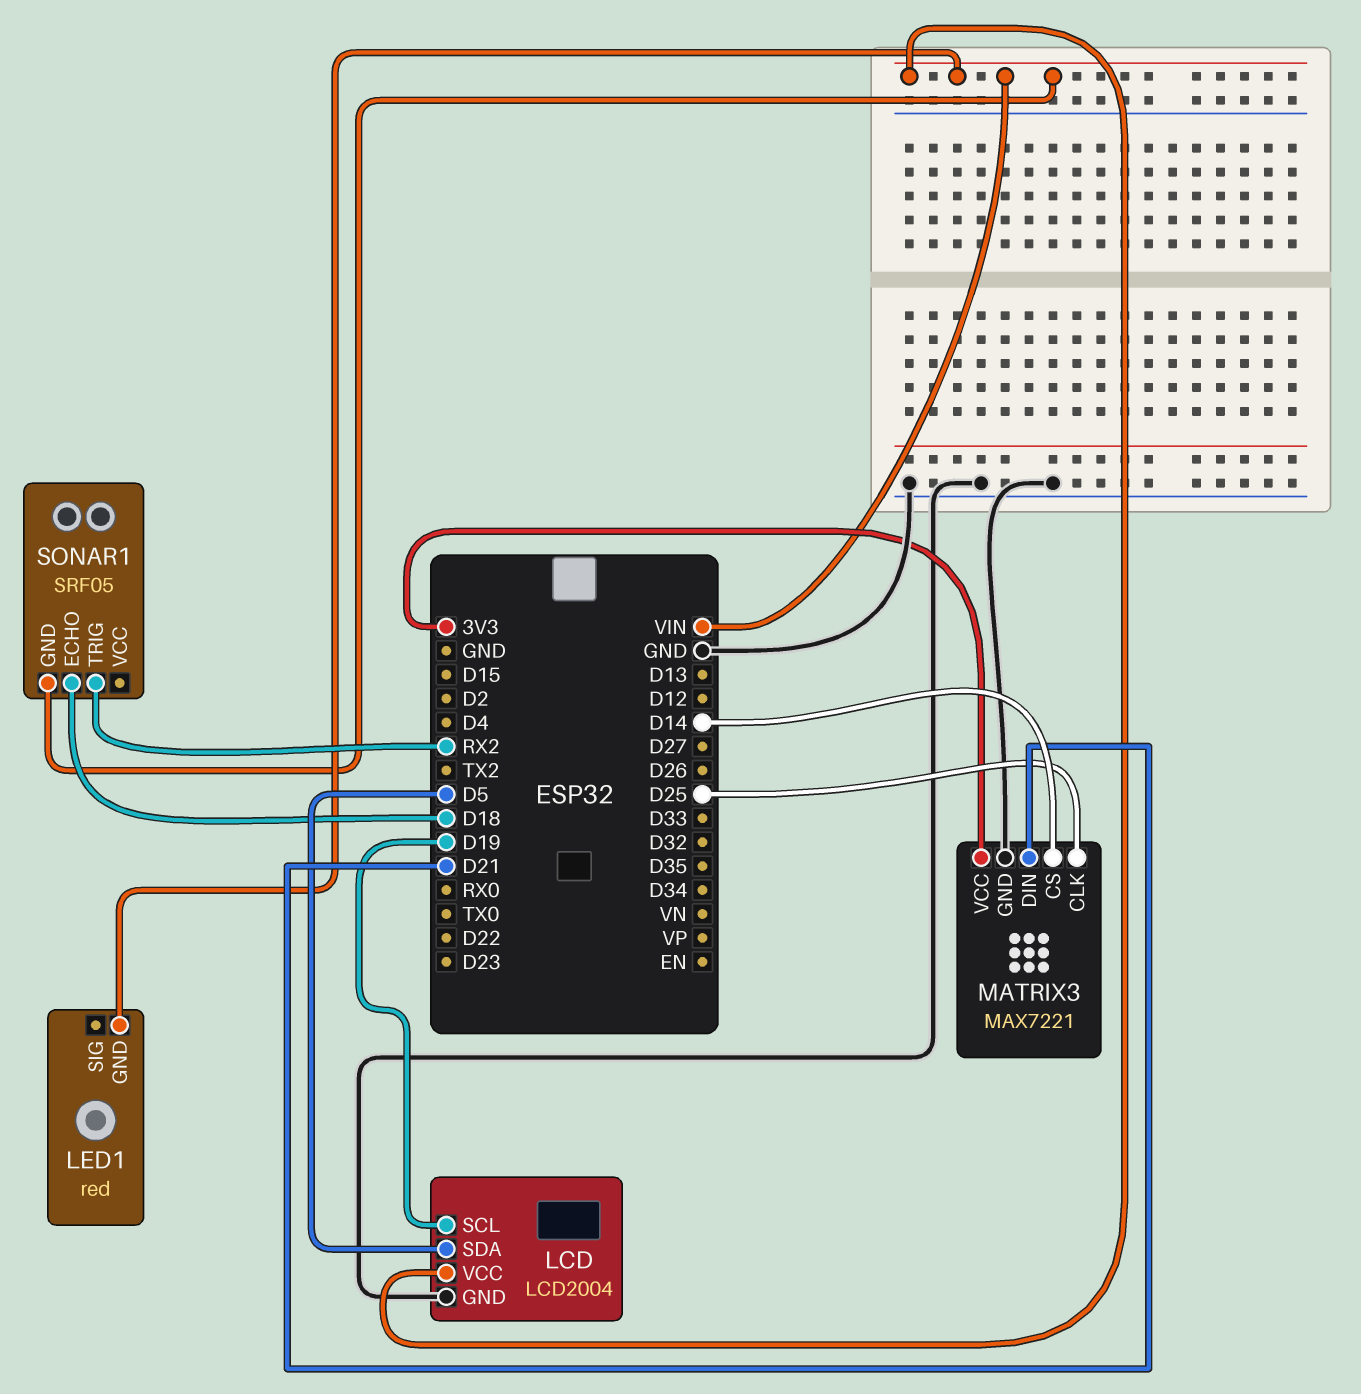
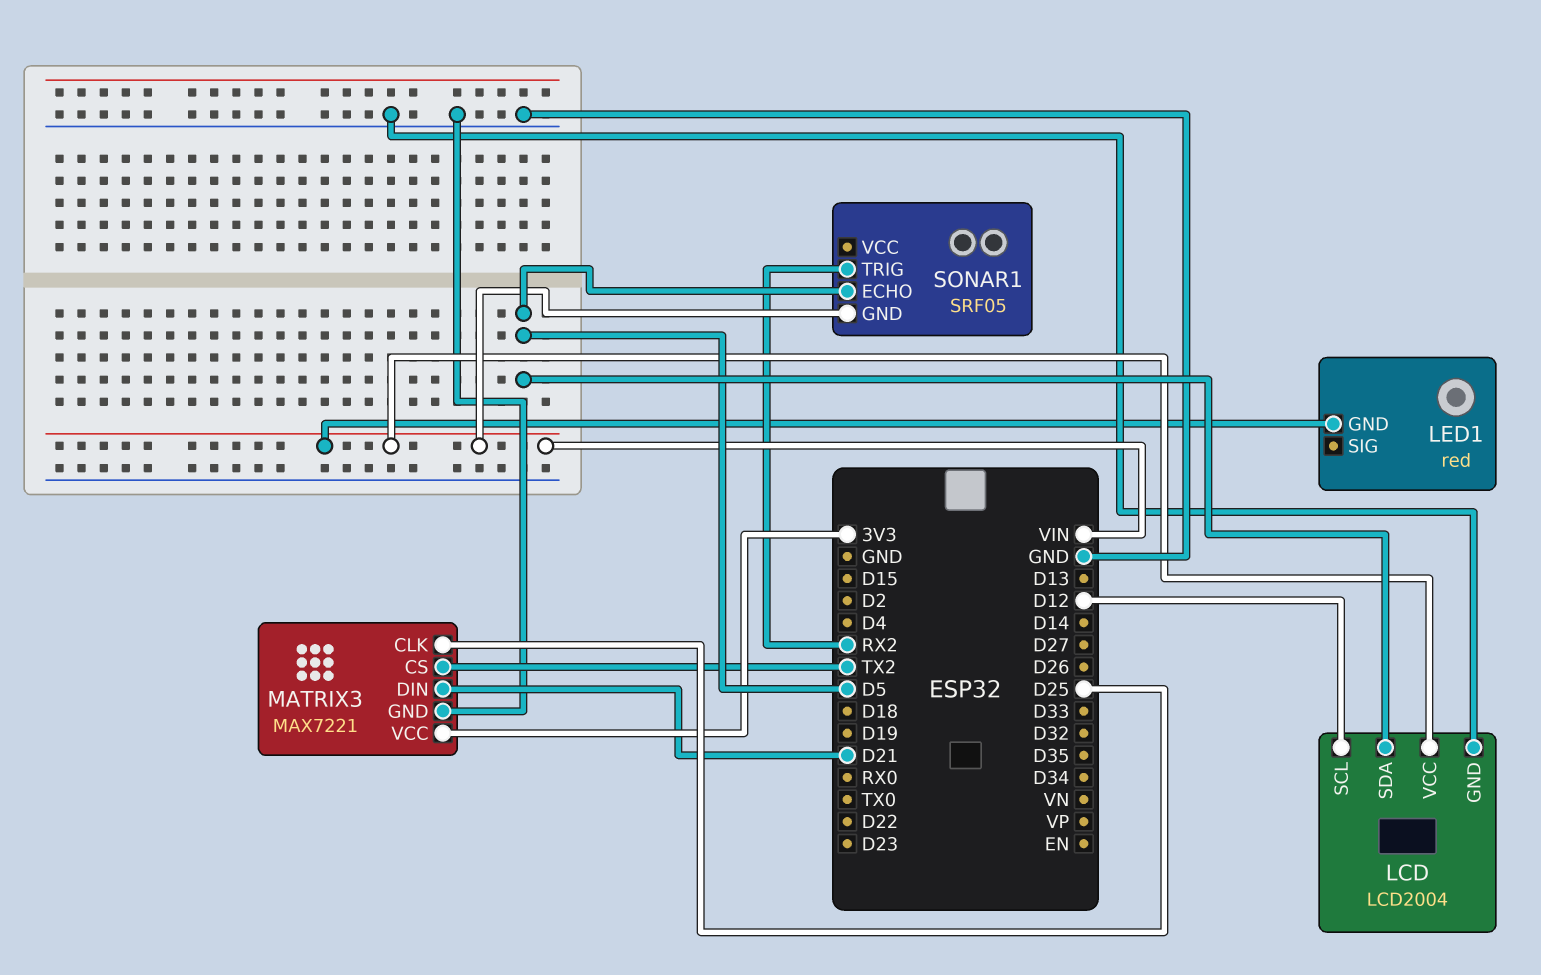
LCD pin SCL: D19 -> D12
MATRIX3 pin CS: D14 -> TX2
SONAR1 pin ECHO: D18 -> D5

